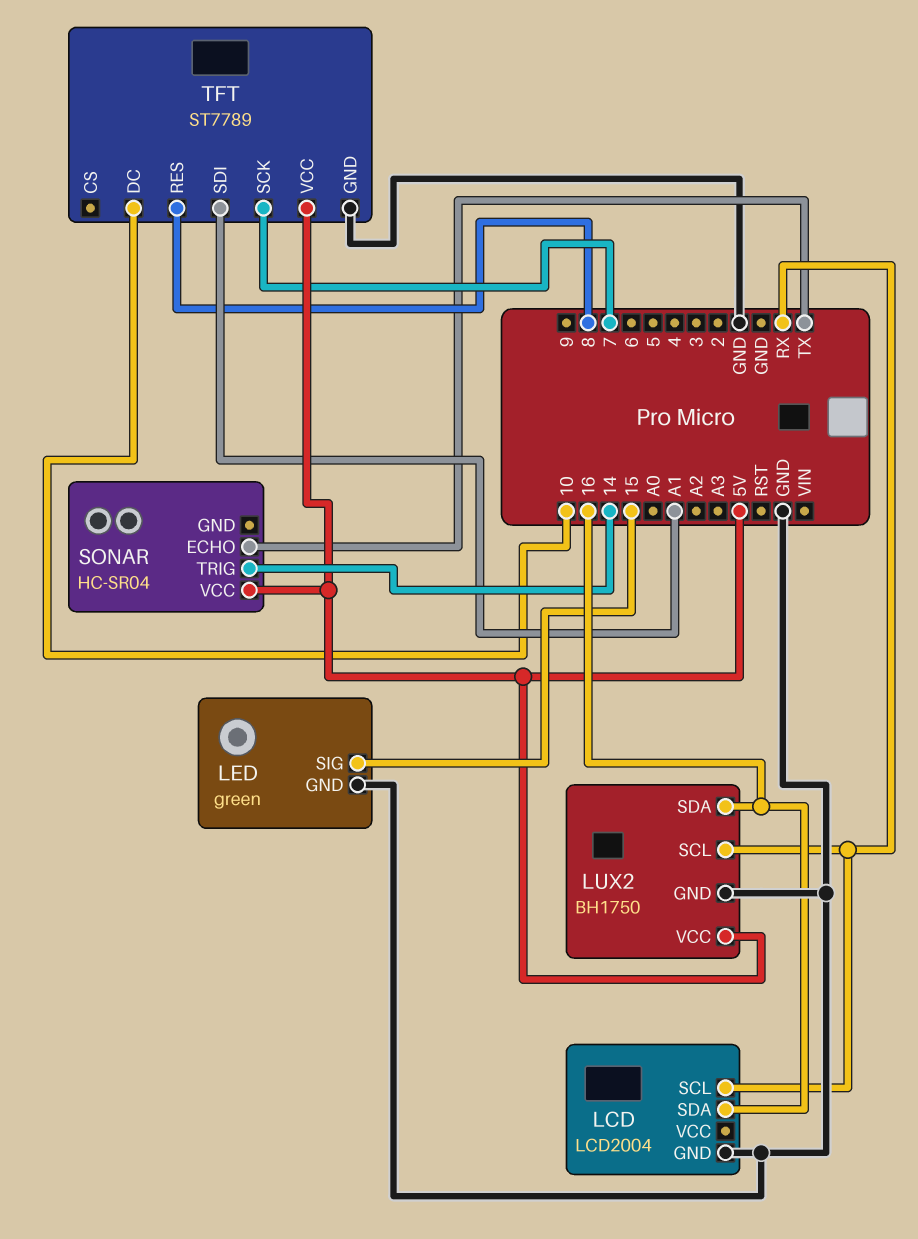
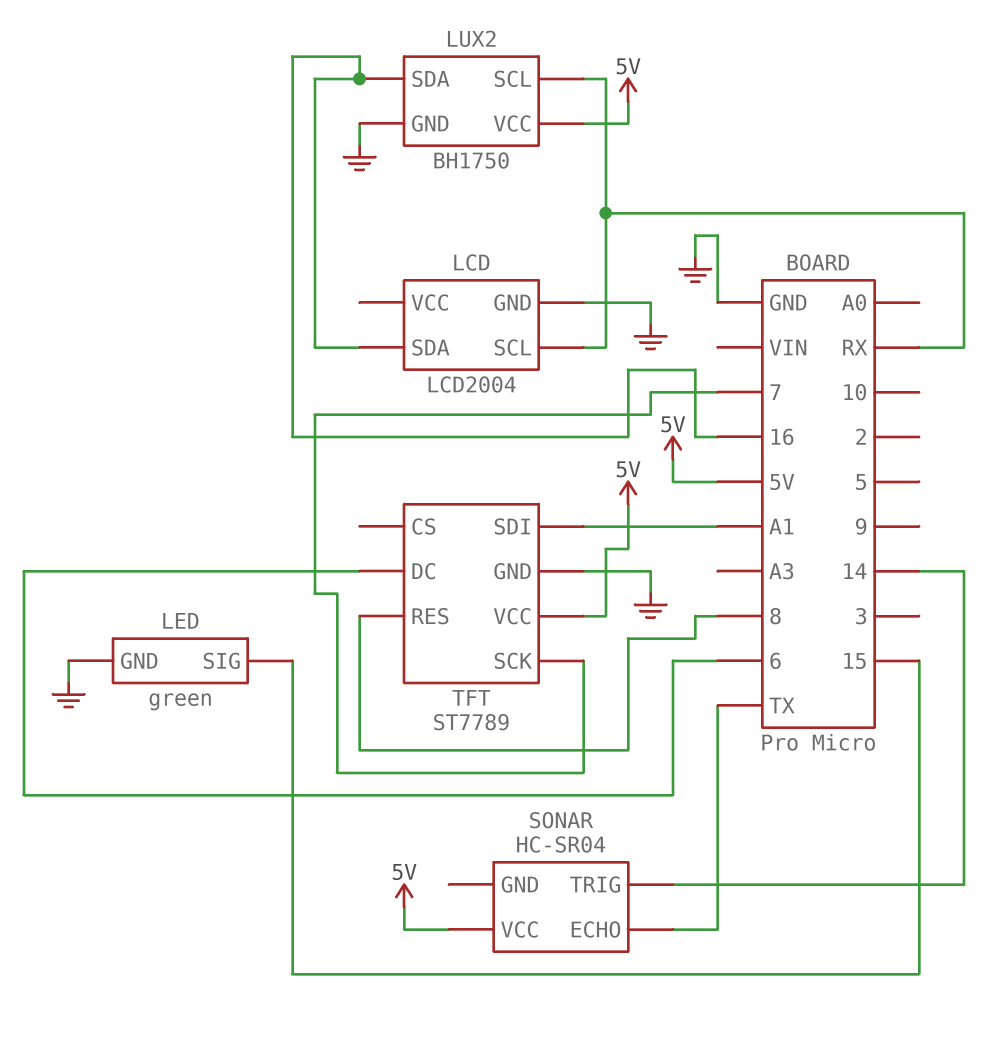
TFT pin DC: 10 -> 6

